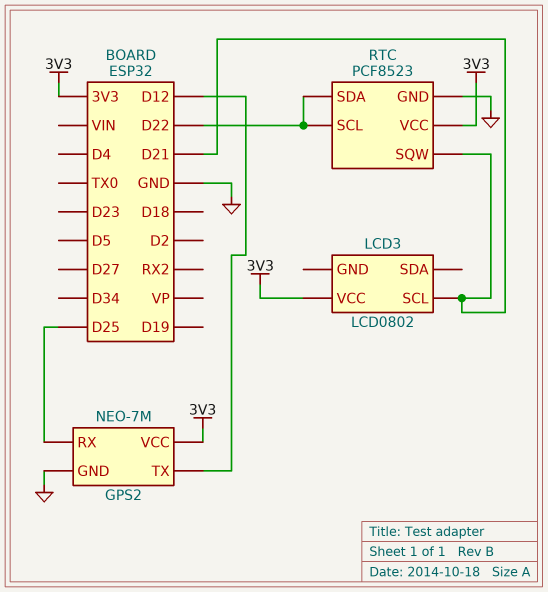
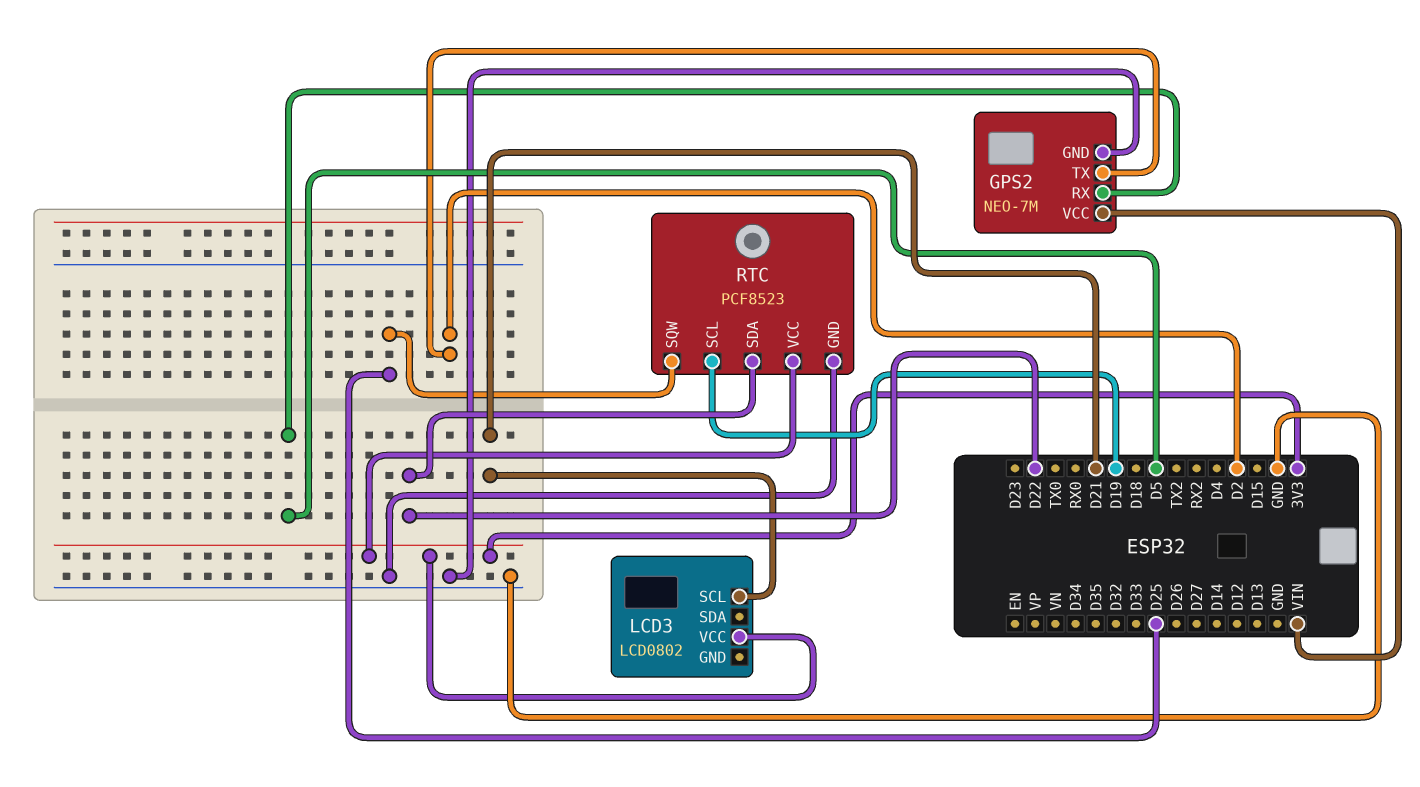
GPS2 pin RX: D25 -> D5
GPS2 pin TX: D12 -> D2
GPS2 pin VCC: 3V3 -> VIN
RTC pin SCL: D22 -> D19
RTC pin SQW: D21 -> D25

